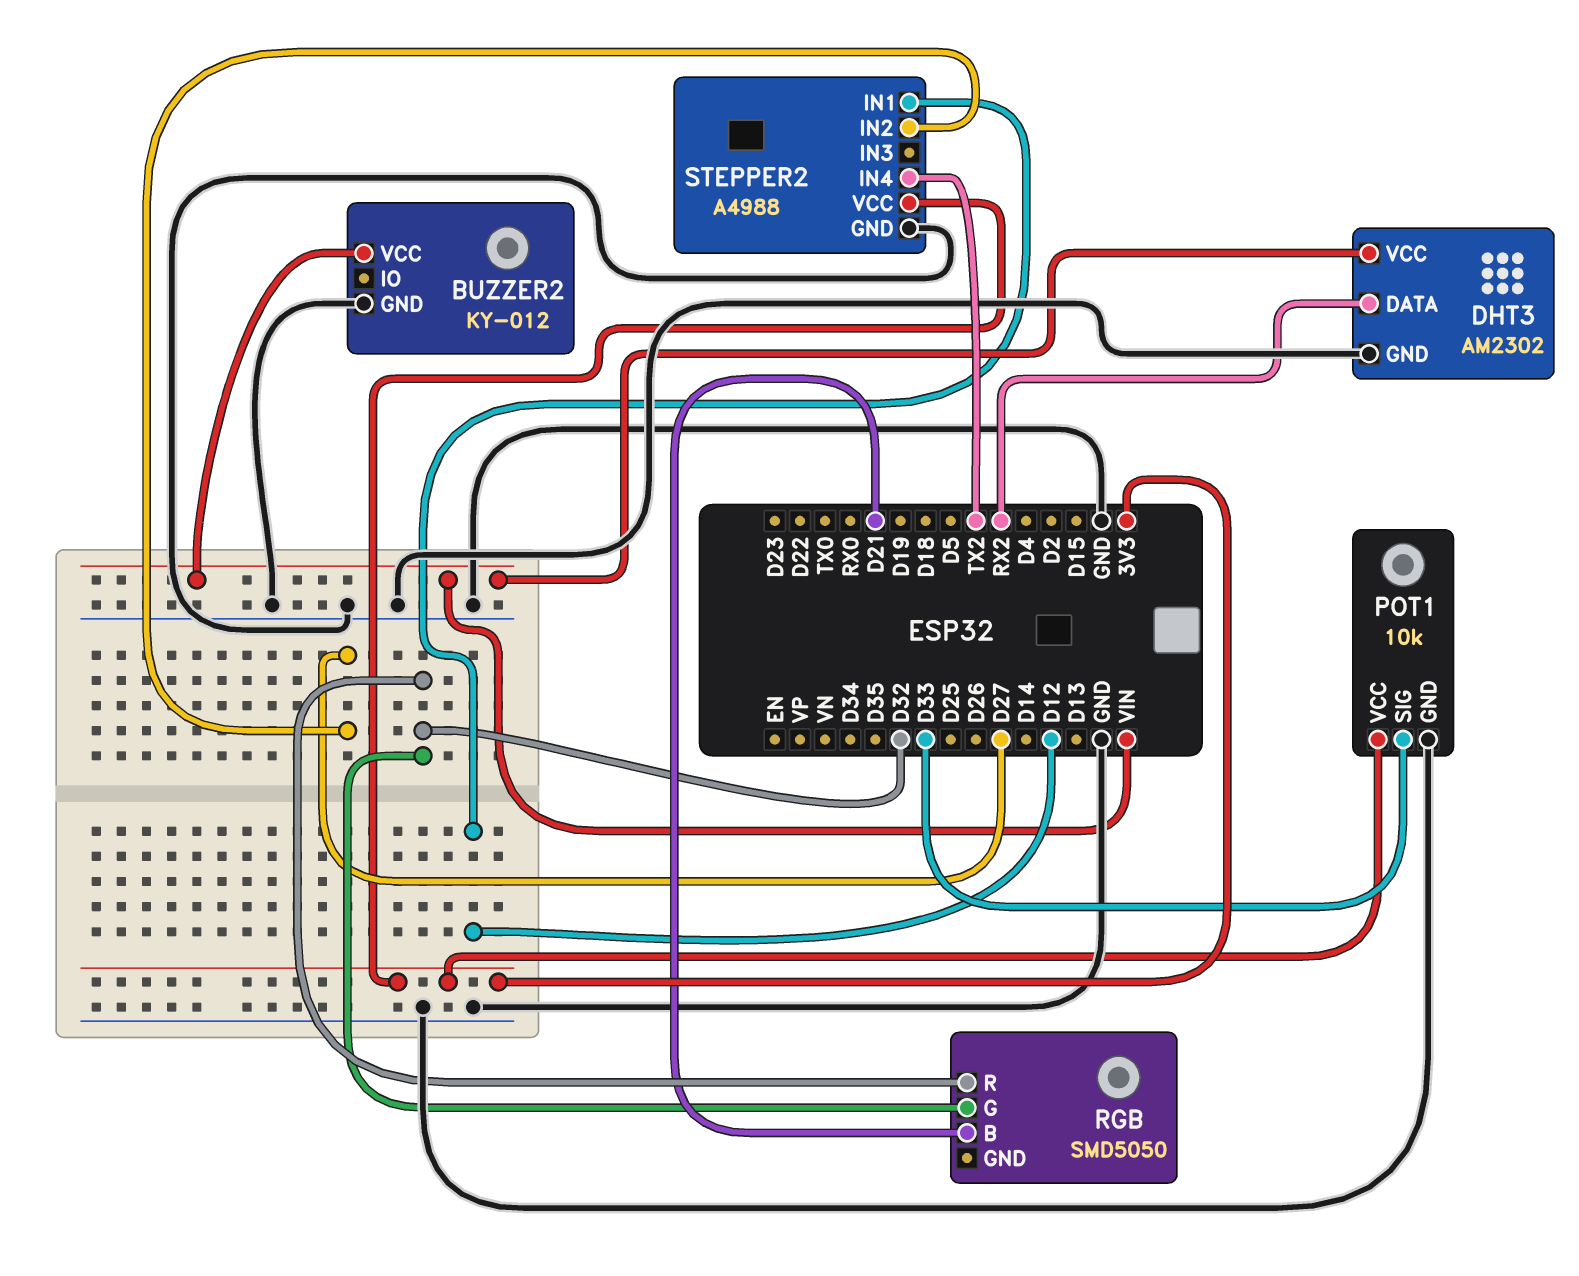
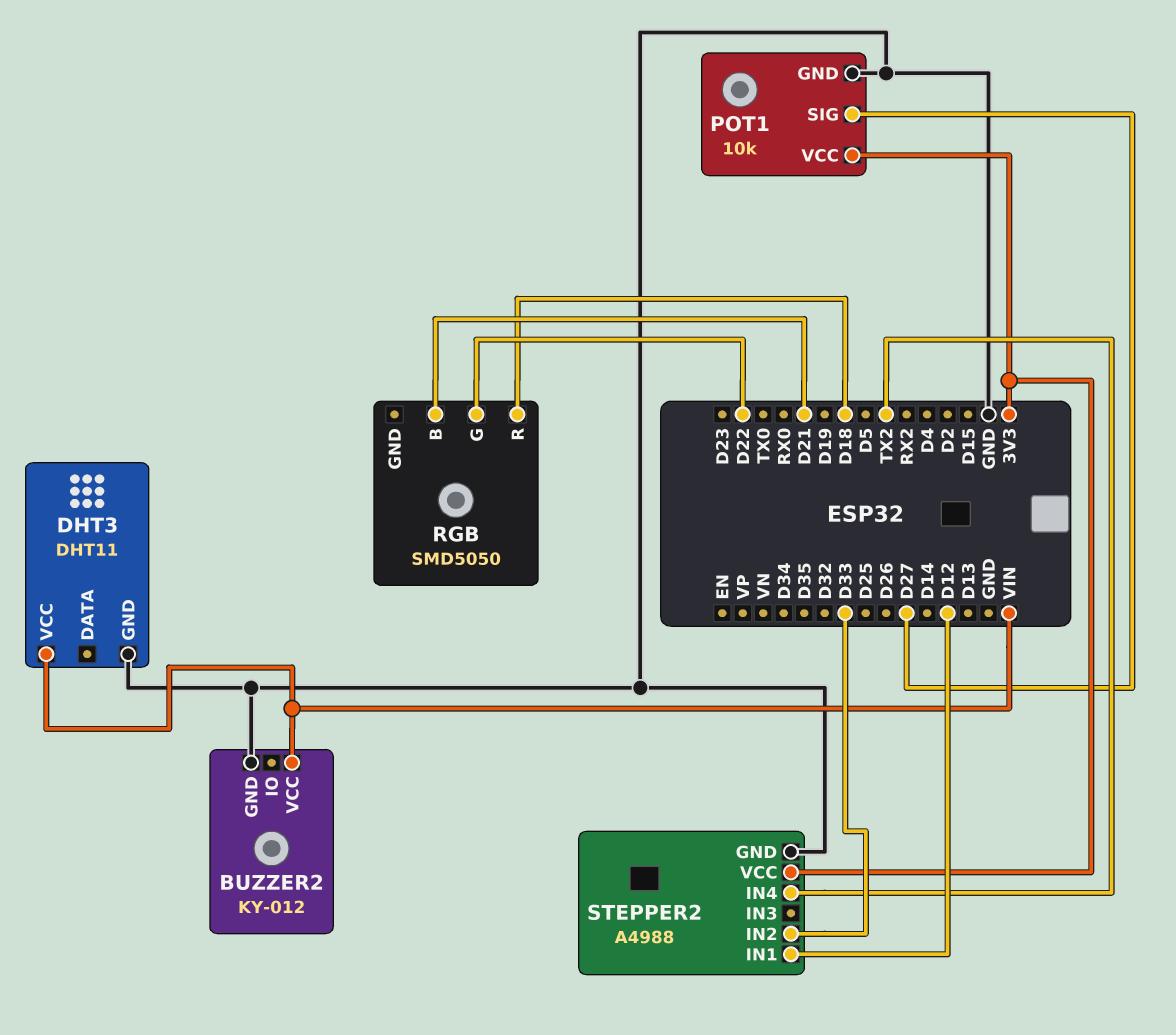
DHT3: AM2302 -> DHT11
DHT3 pin DATA: RX2 -> none
POT1 pin SIG: D33 -> D27
RGB pin G: D32 -> D22
RGB pin R: D32 -> D18
STEPPER2 pin IN2: D27 -> D33

